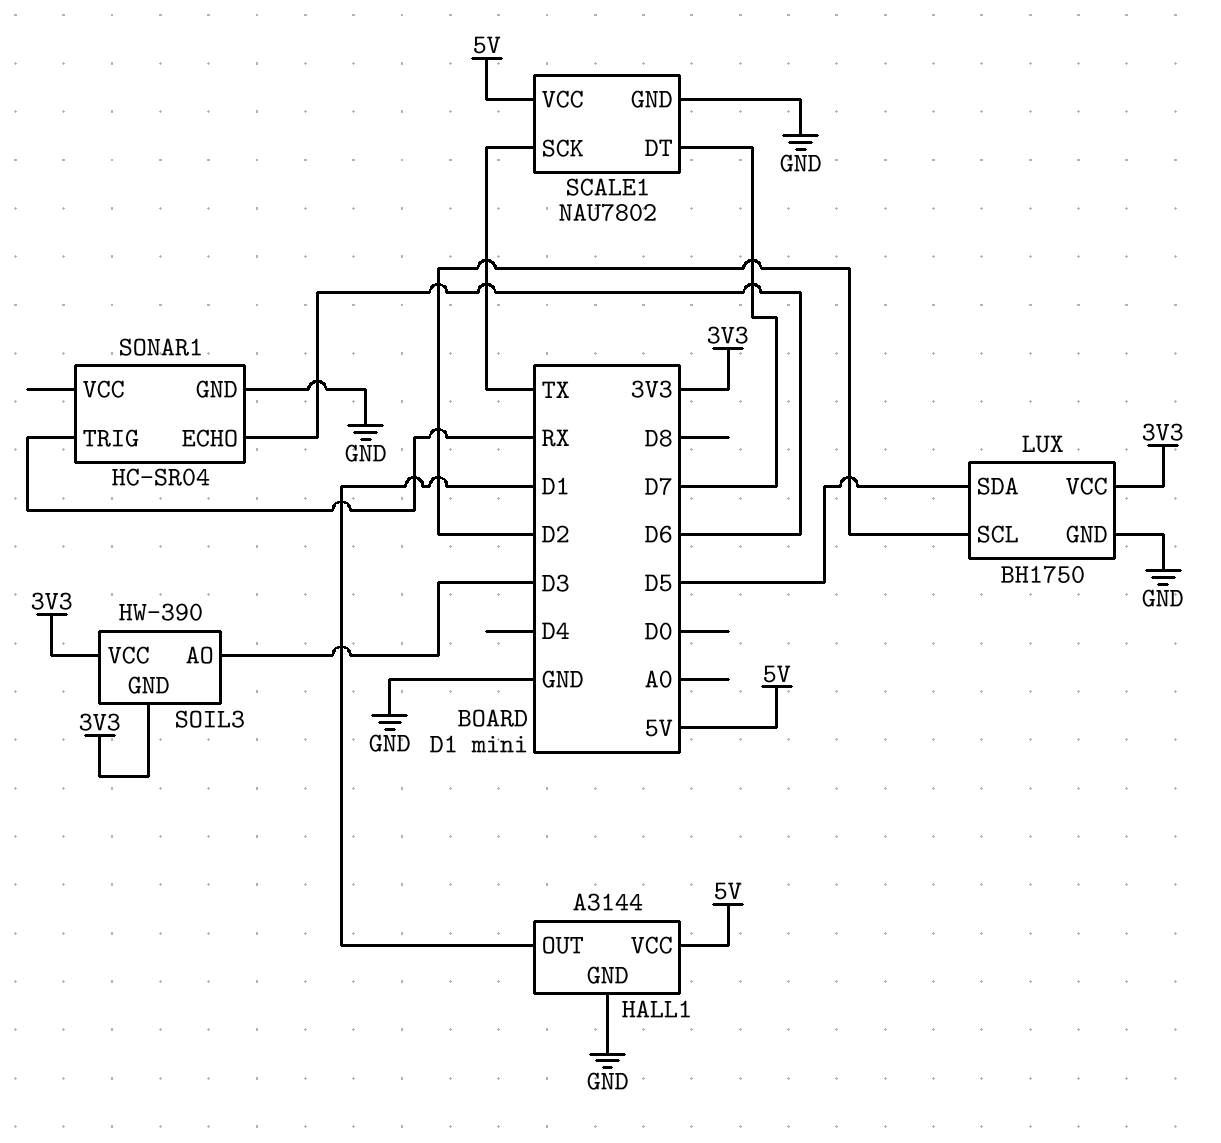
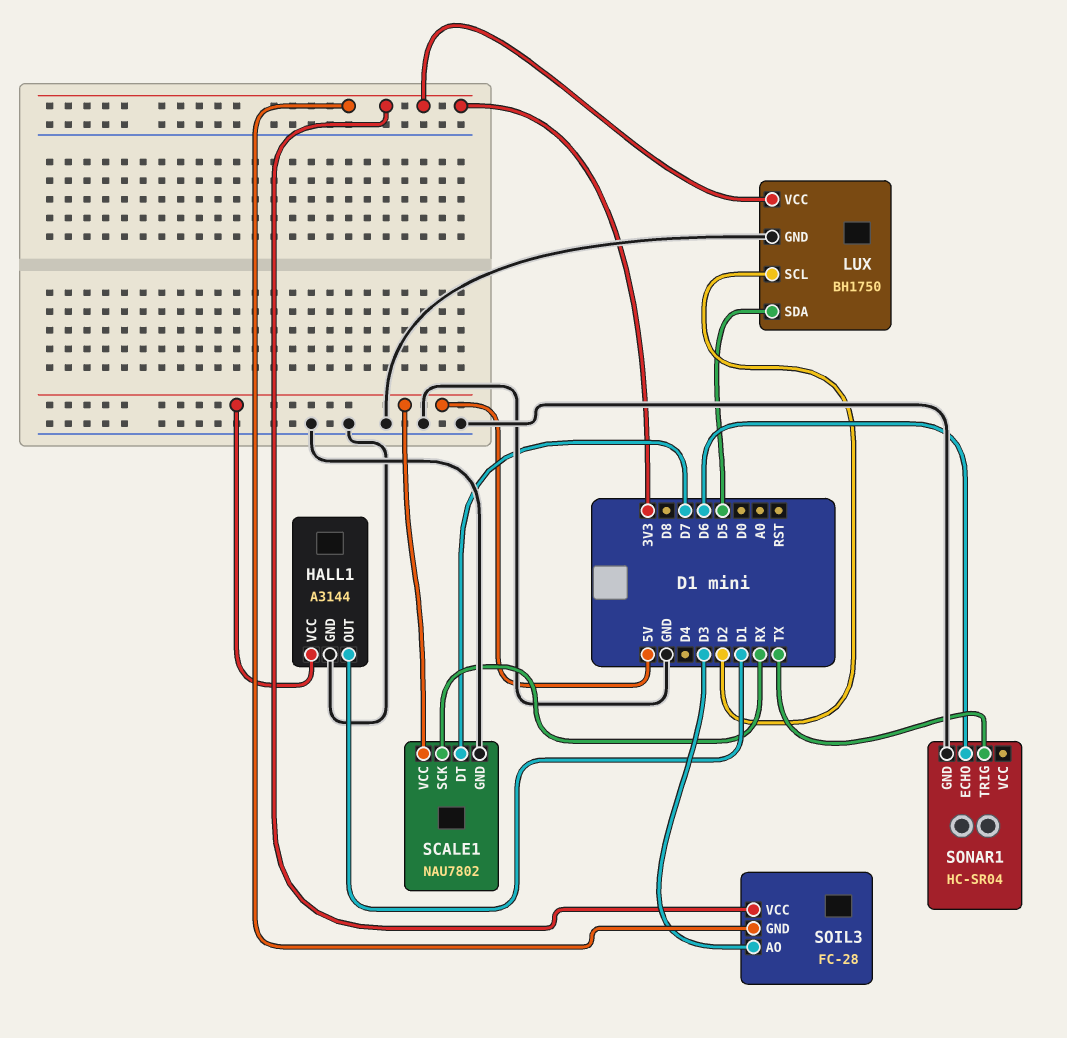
SCALE1 pin SCK: TX -> RX
SOIL3: HW-390 -> FC-28
SONAR1 pin TRIG: RX -> TX

